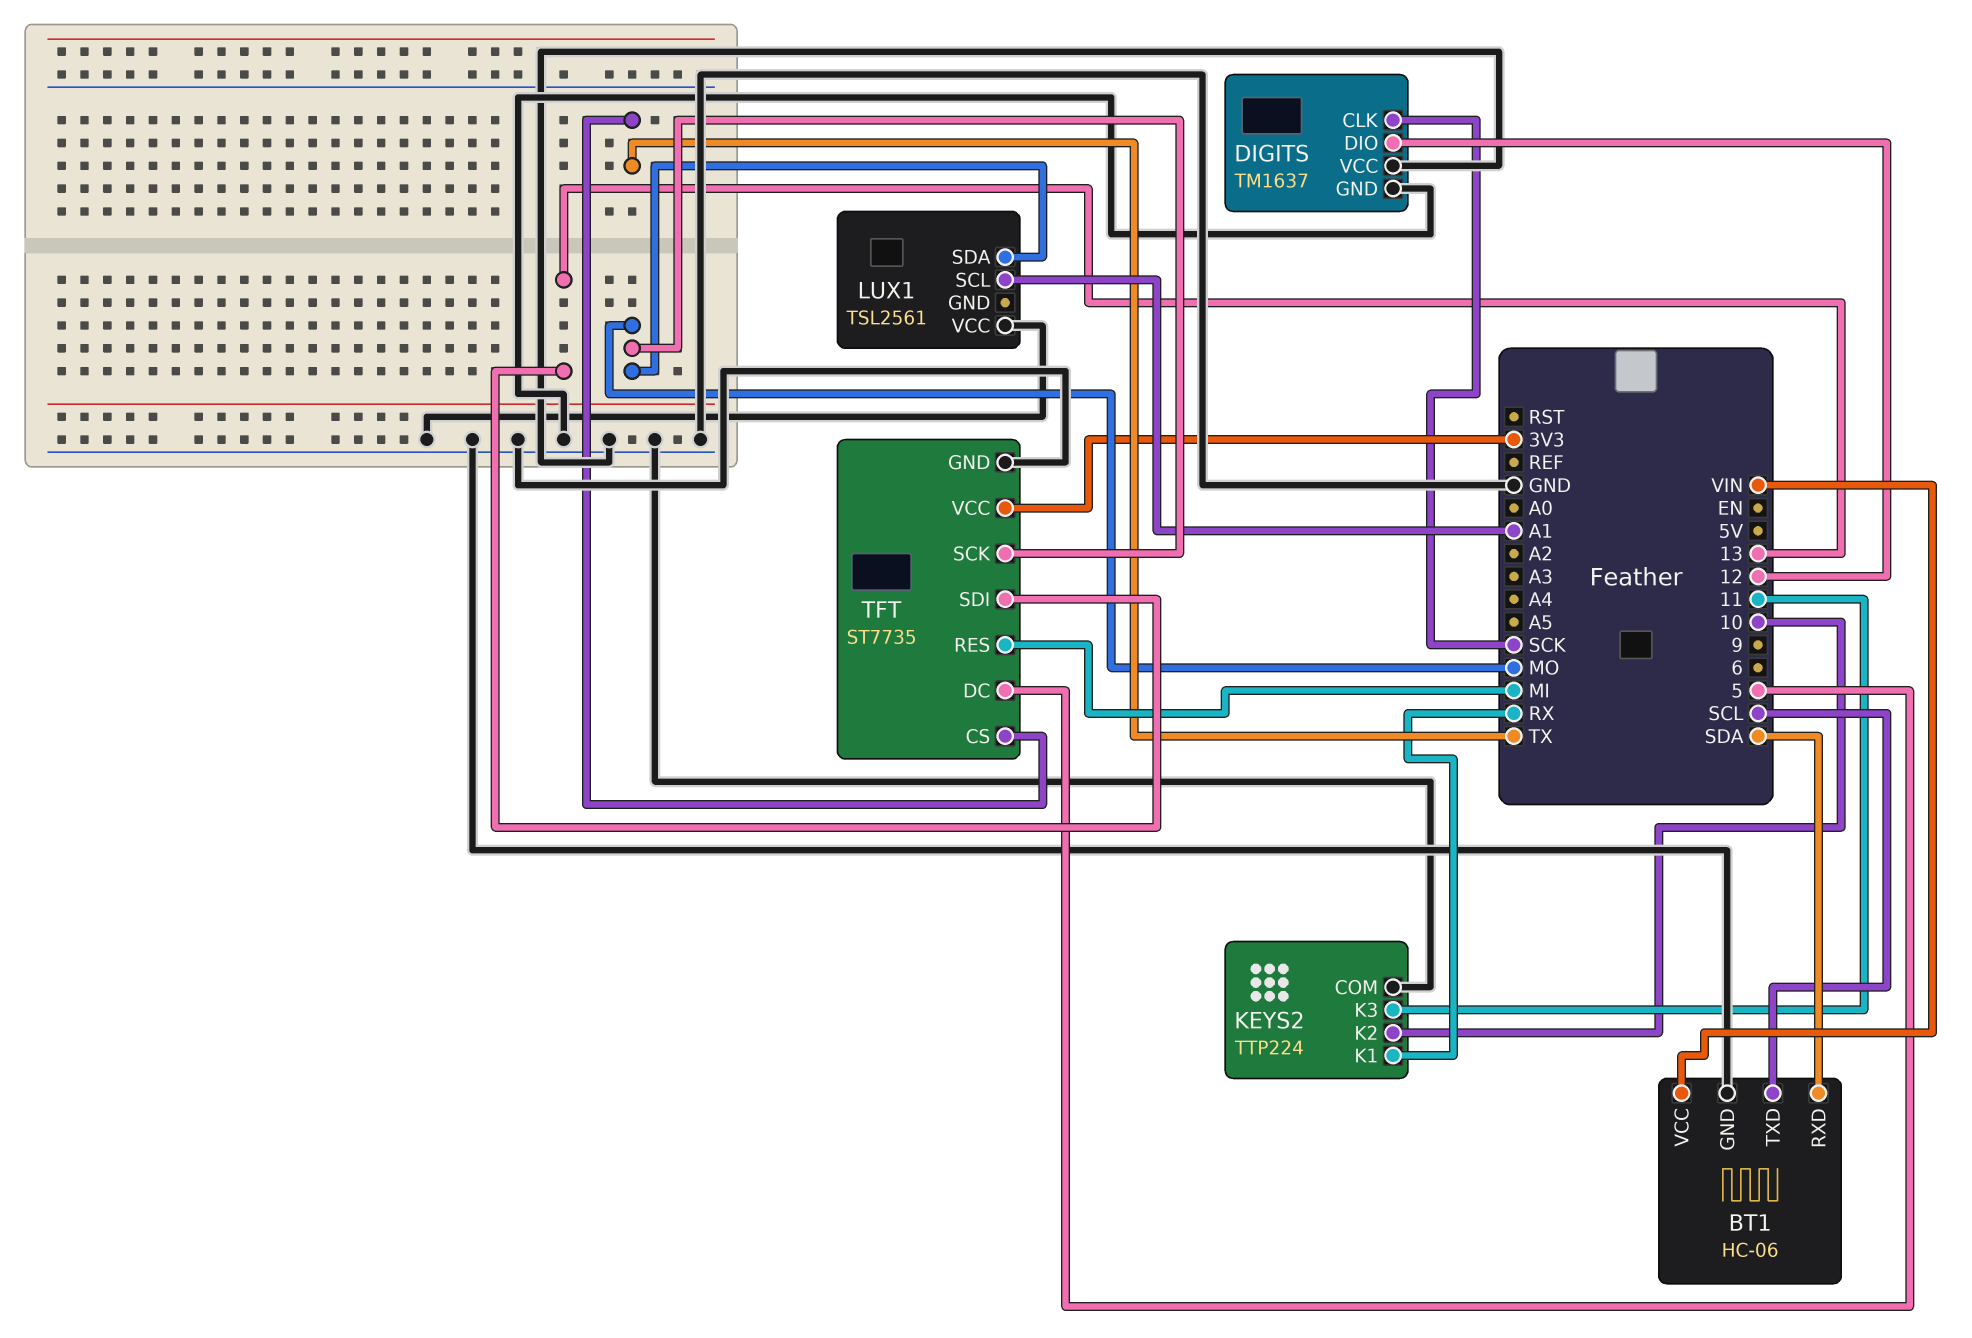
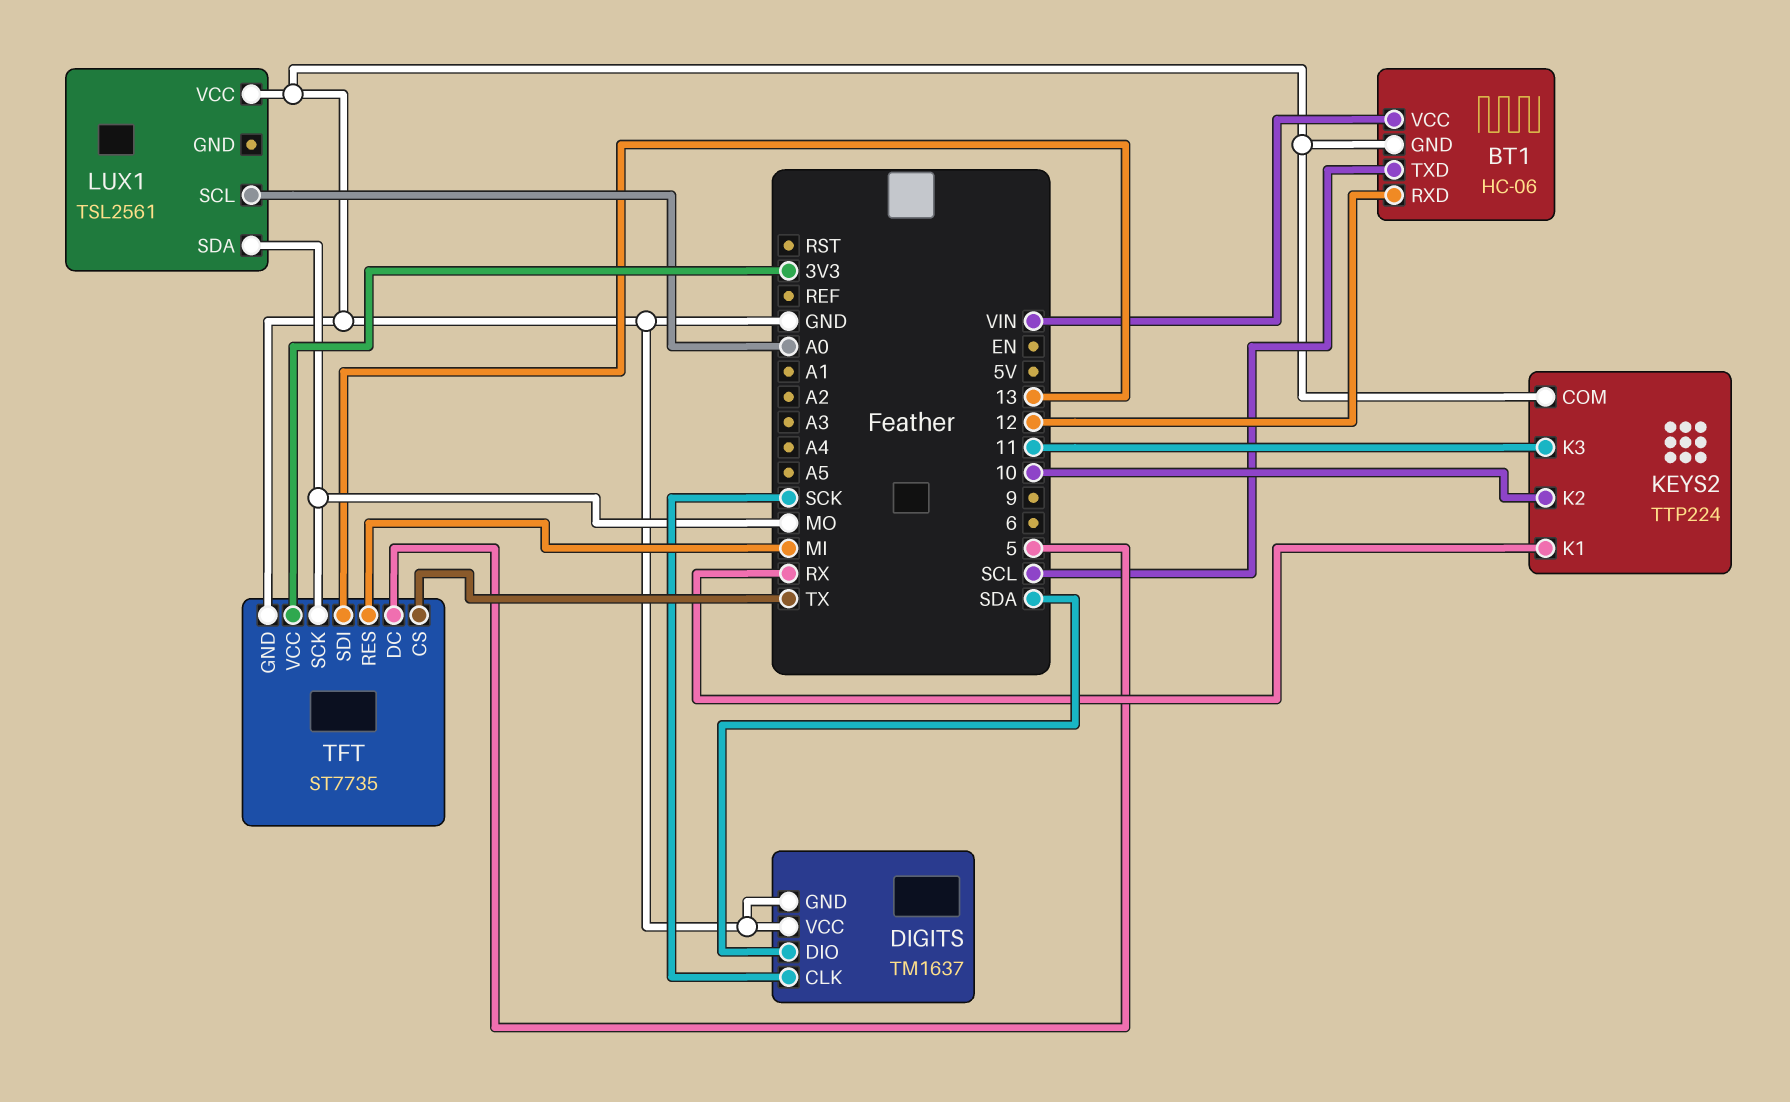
BT1 pin RXD: SDA -> 12
DIGITS pin DIO: 12 -> SDA
LUX1 pin SCL: A1 -> A0

